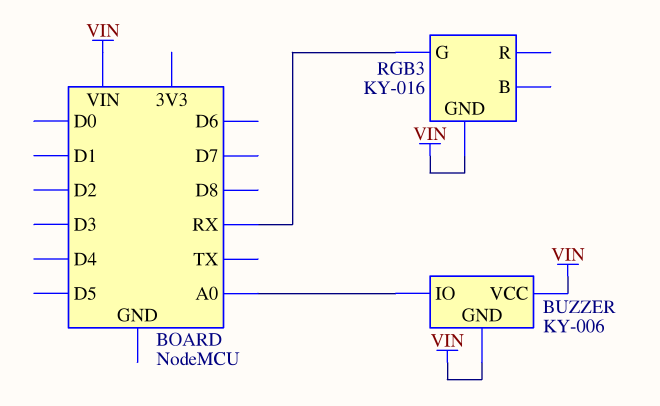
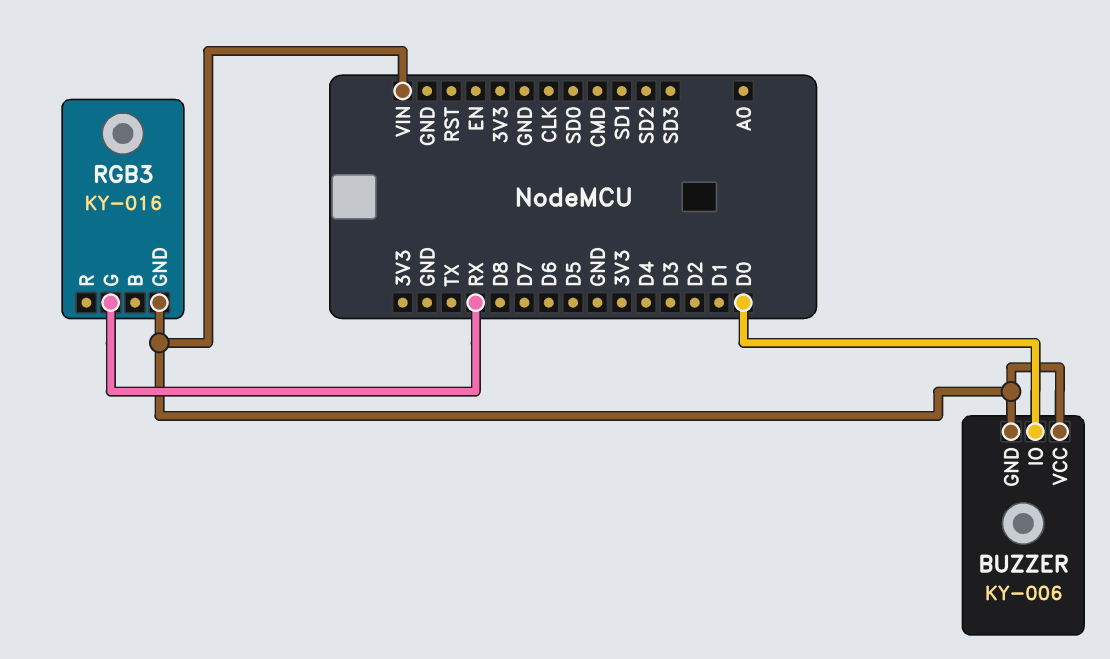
BUZZER pin IO: A0 -> D0

